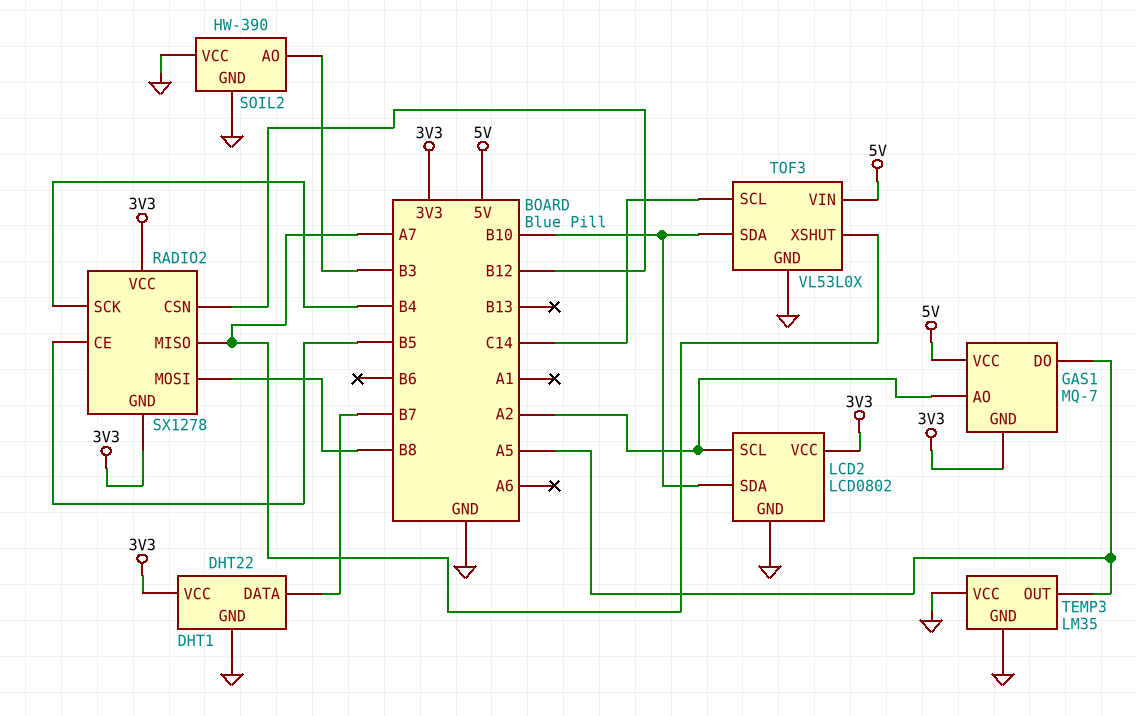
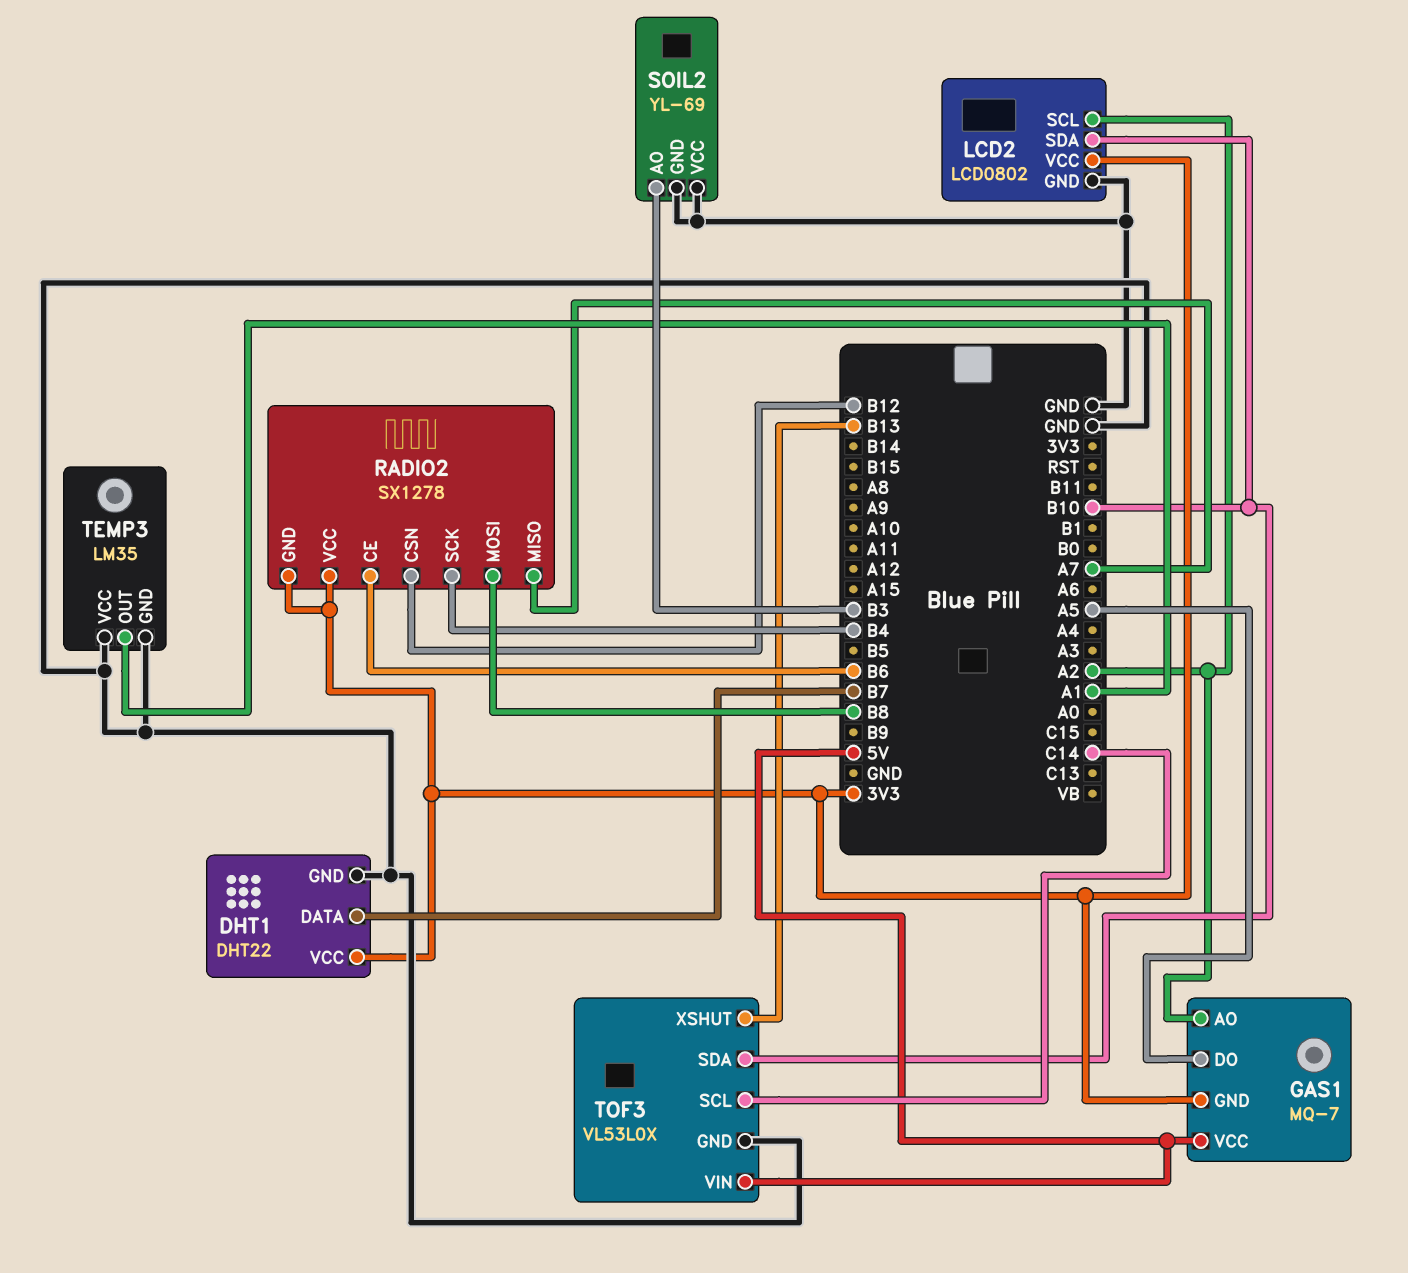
RADIO2 pin CE: B5 -> B6
SOIL2: HW-390 -> YL-69
TEMP3 pin OUT: A5 -> A1
TOF3 pin XSHUT: A7 -> B13

